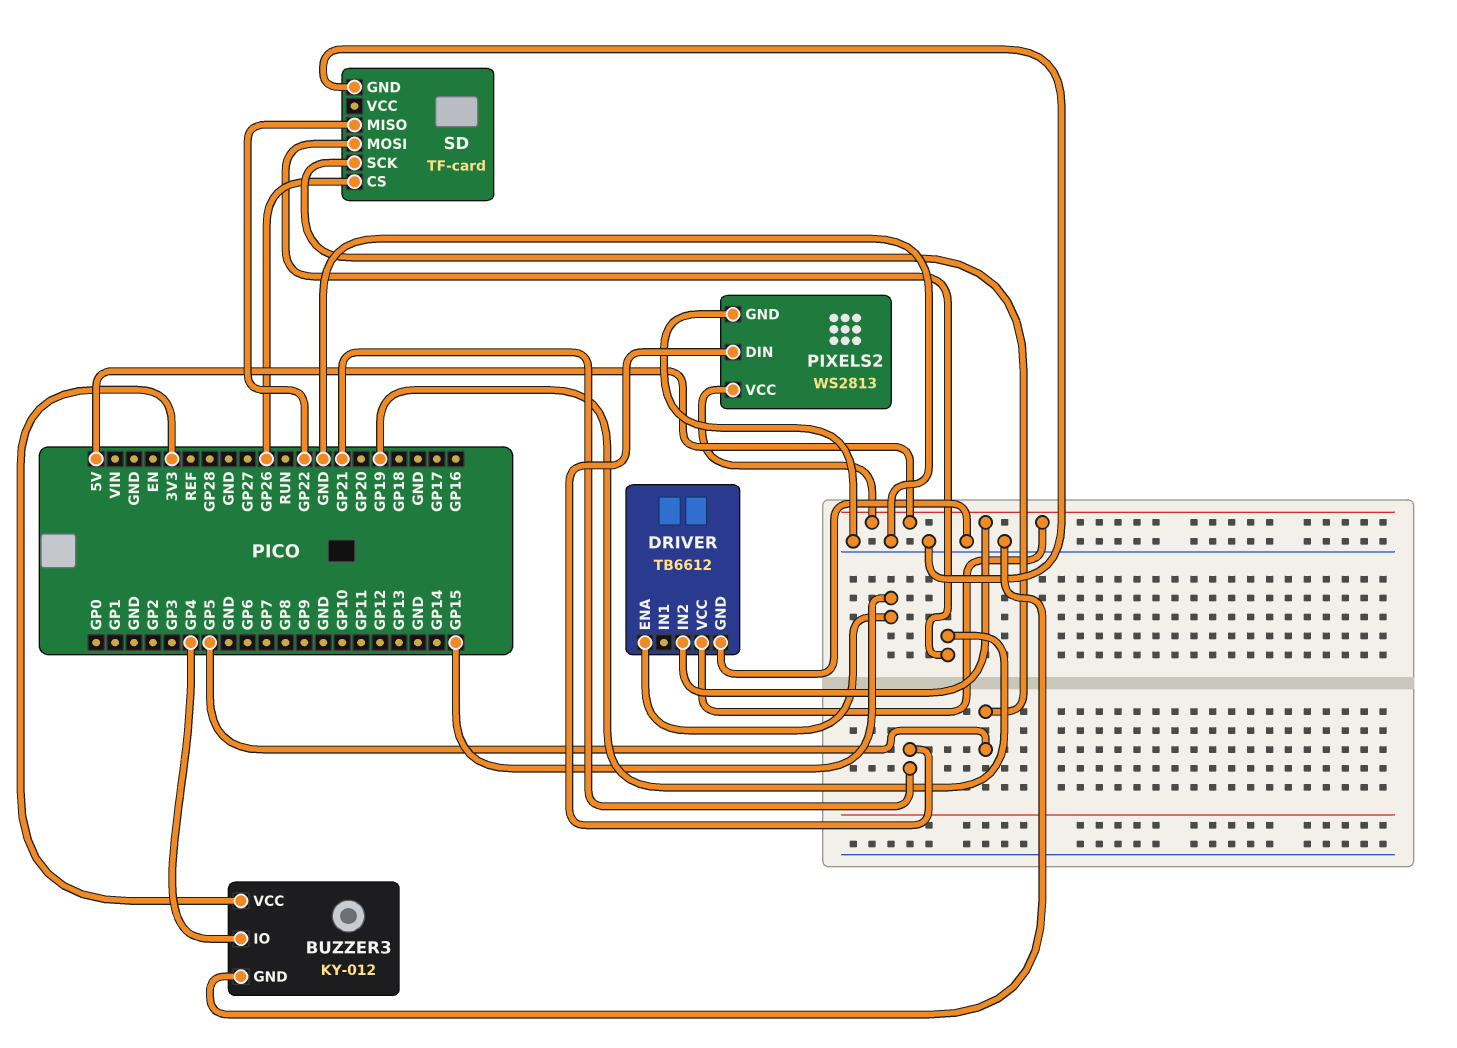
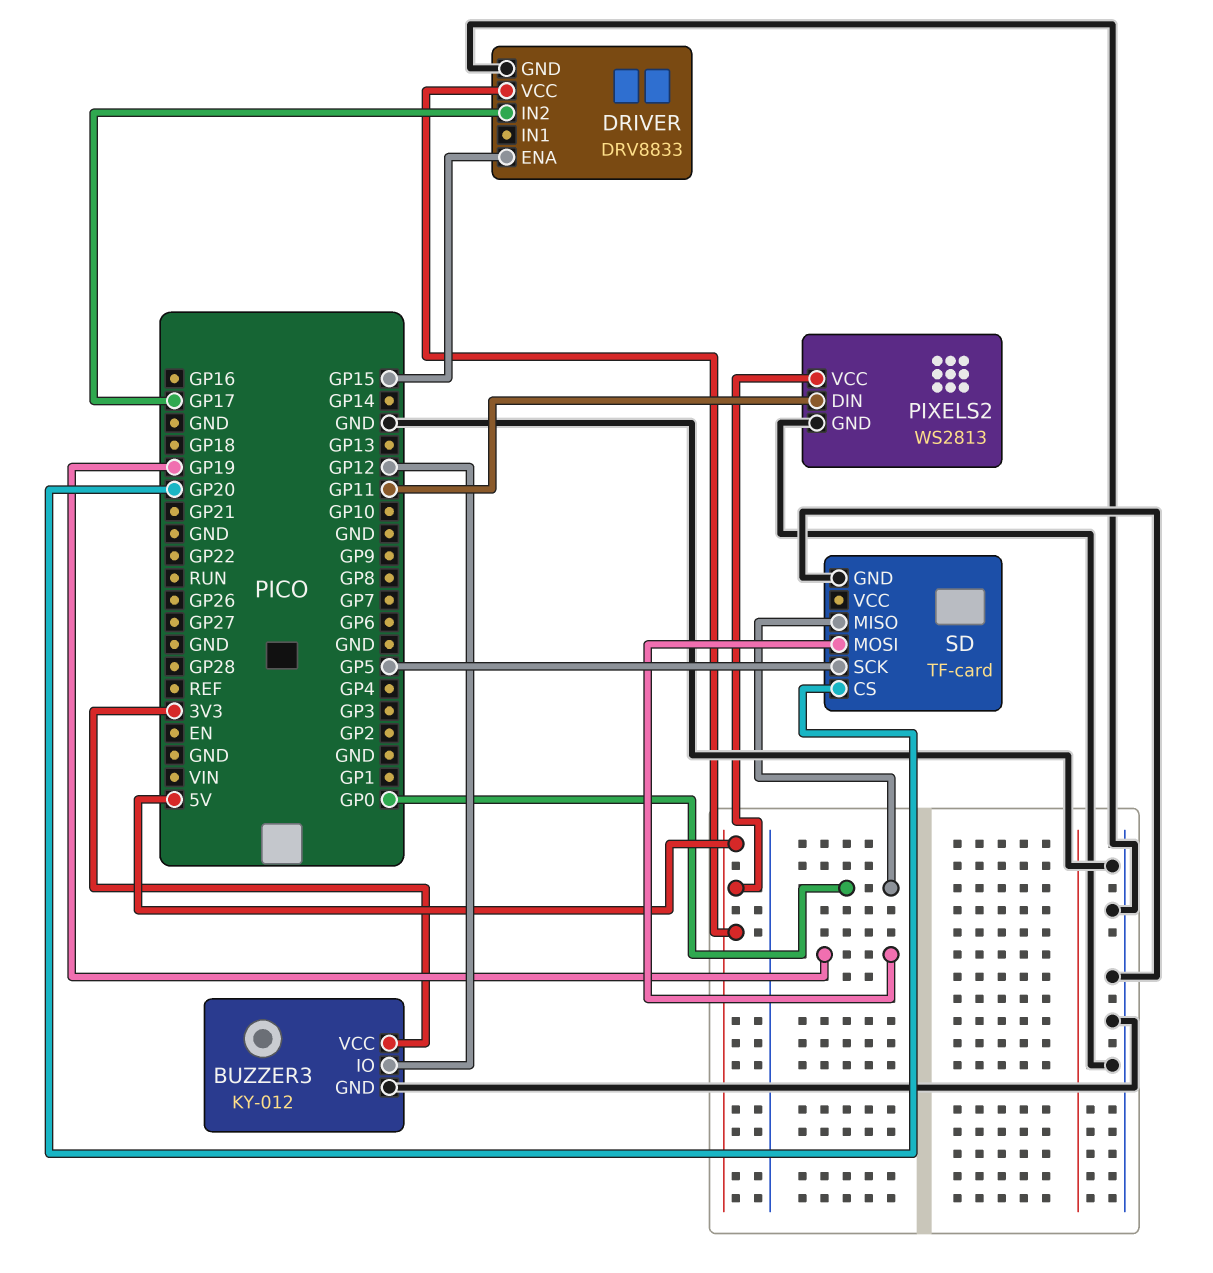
BUZZER3 pin IO: GP4 -> GP12
DRIVER: TB6612 -> DRV8833
DRIVER pin IN2: 5V -> GP17
PIXELS2 pin DIN: GP21 -> GP11
SD pin CS: GP26 -> GP20
SD pin MISO: GP22 -> GP0

